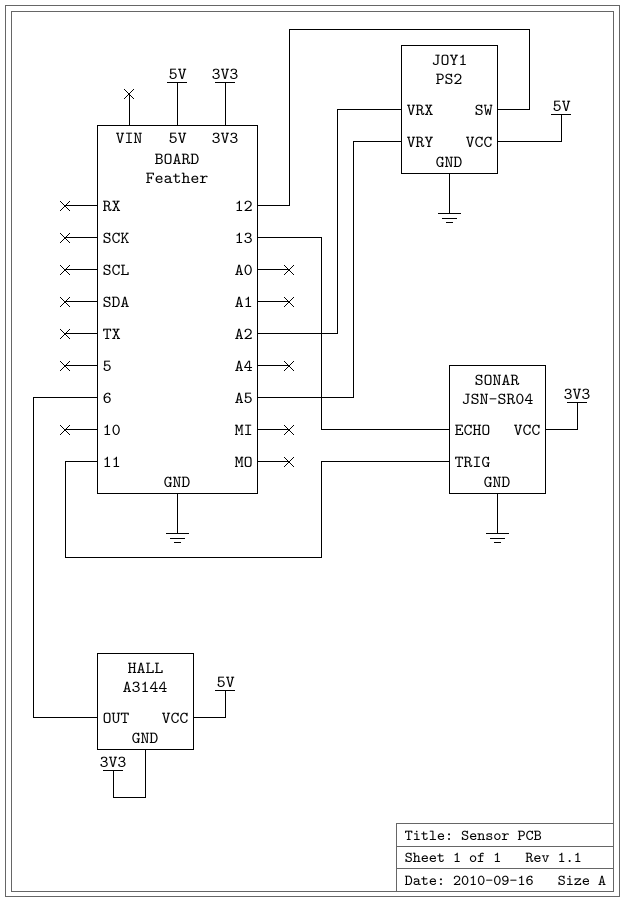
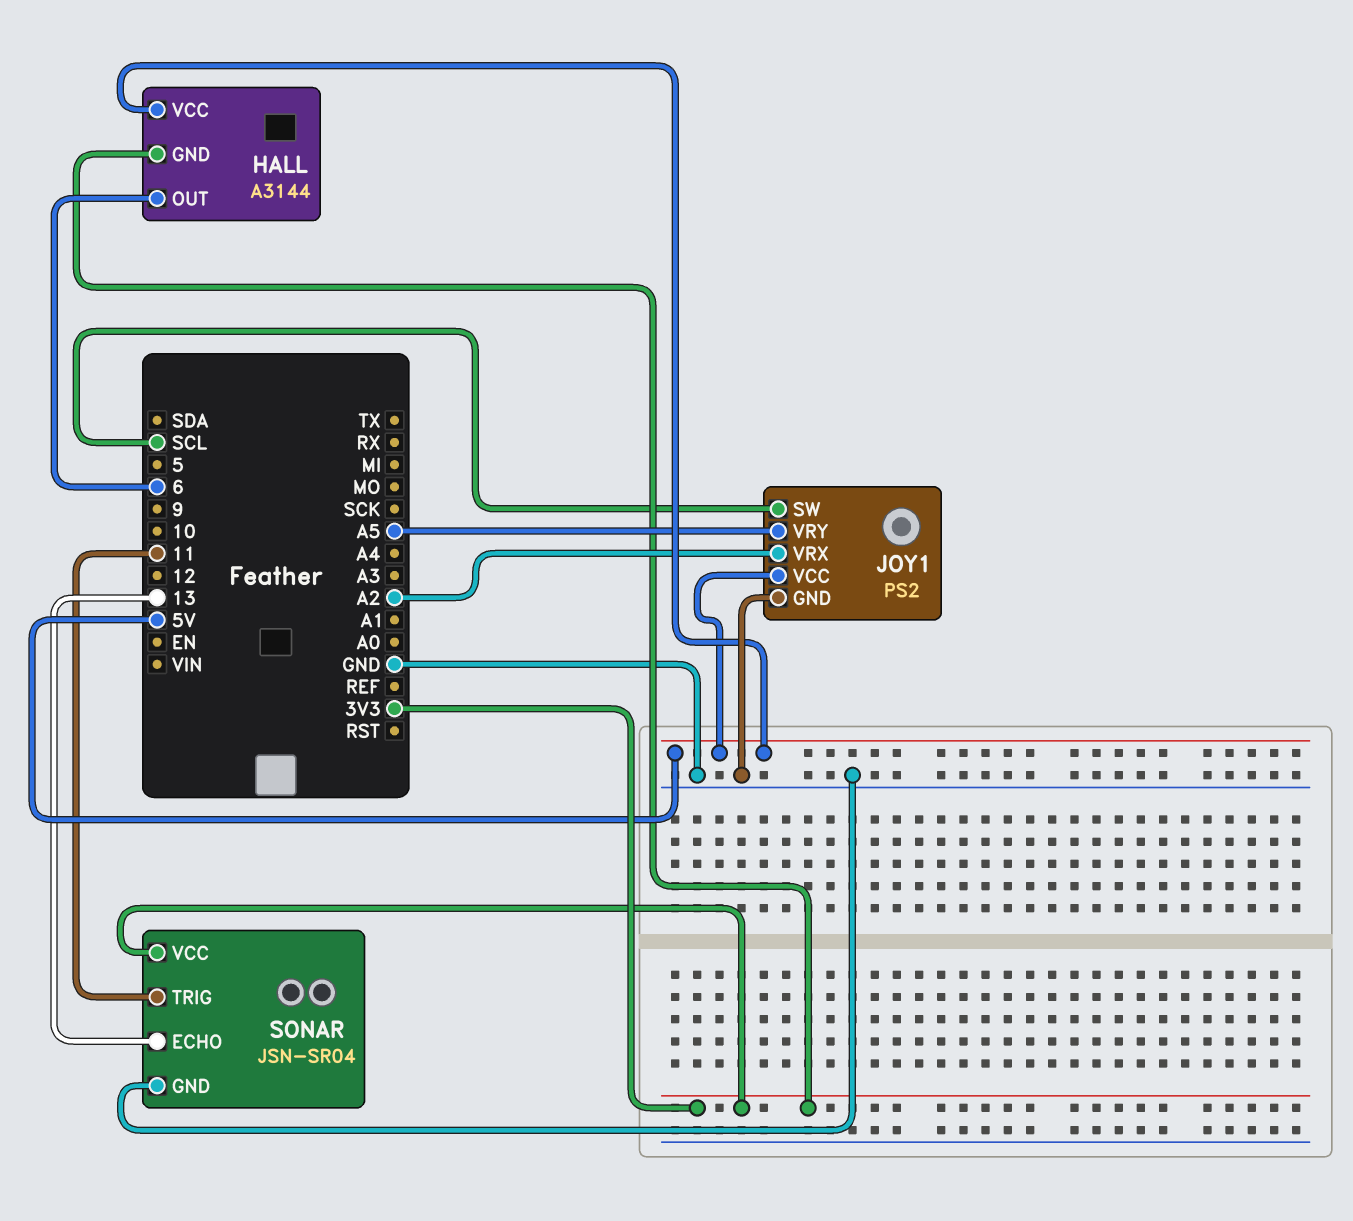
JOY1 pin SW: 12 -> SCL

